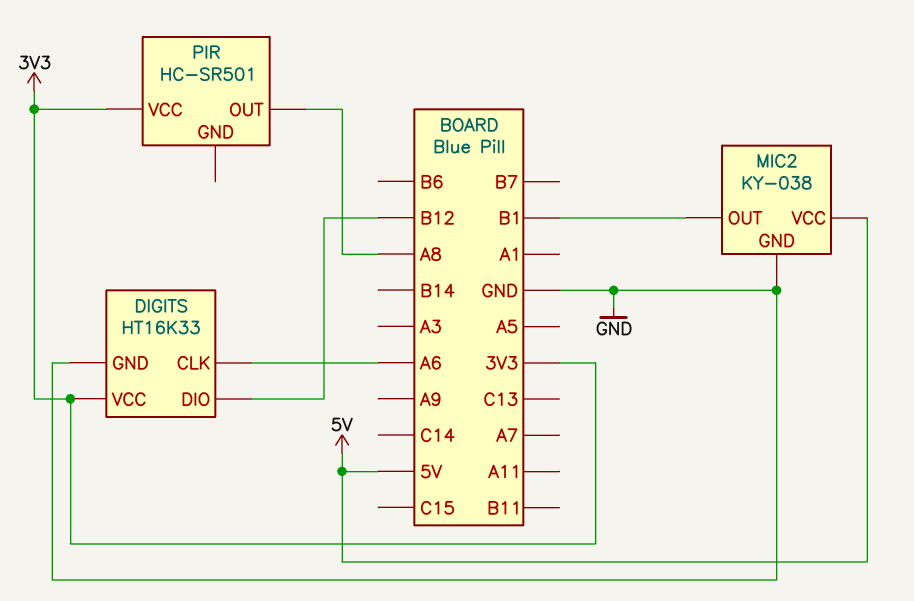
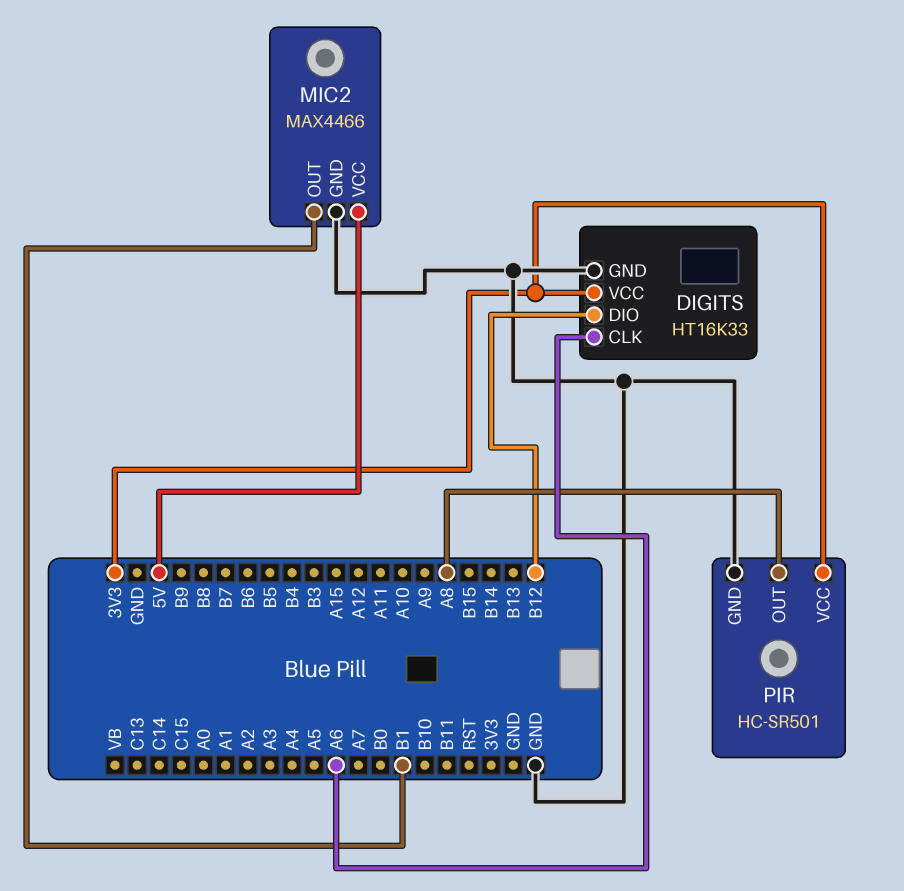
MIC2: KY-038 -> MAX4466
PIR pin GND: none -> GND

